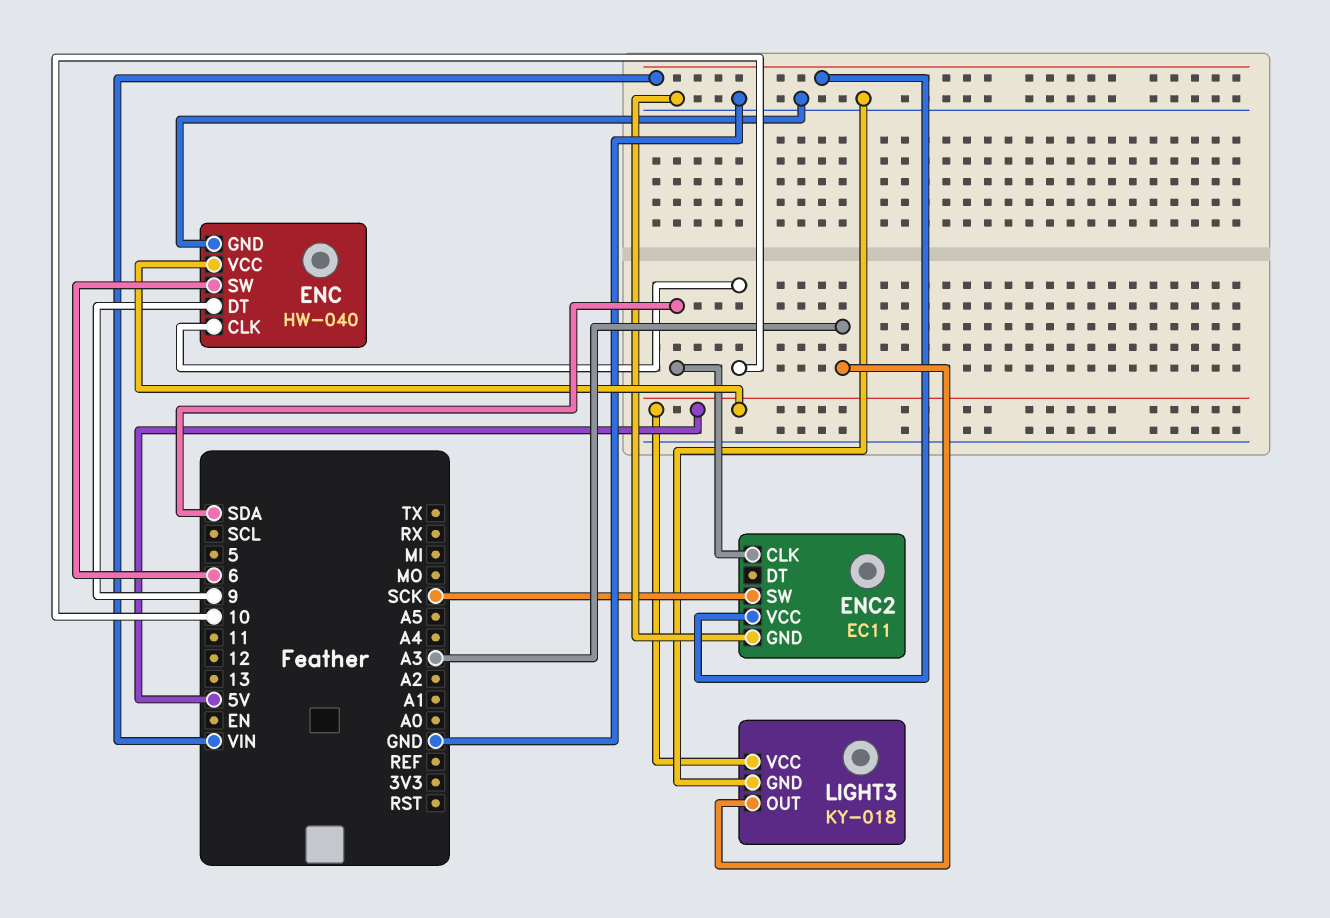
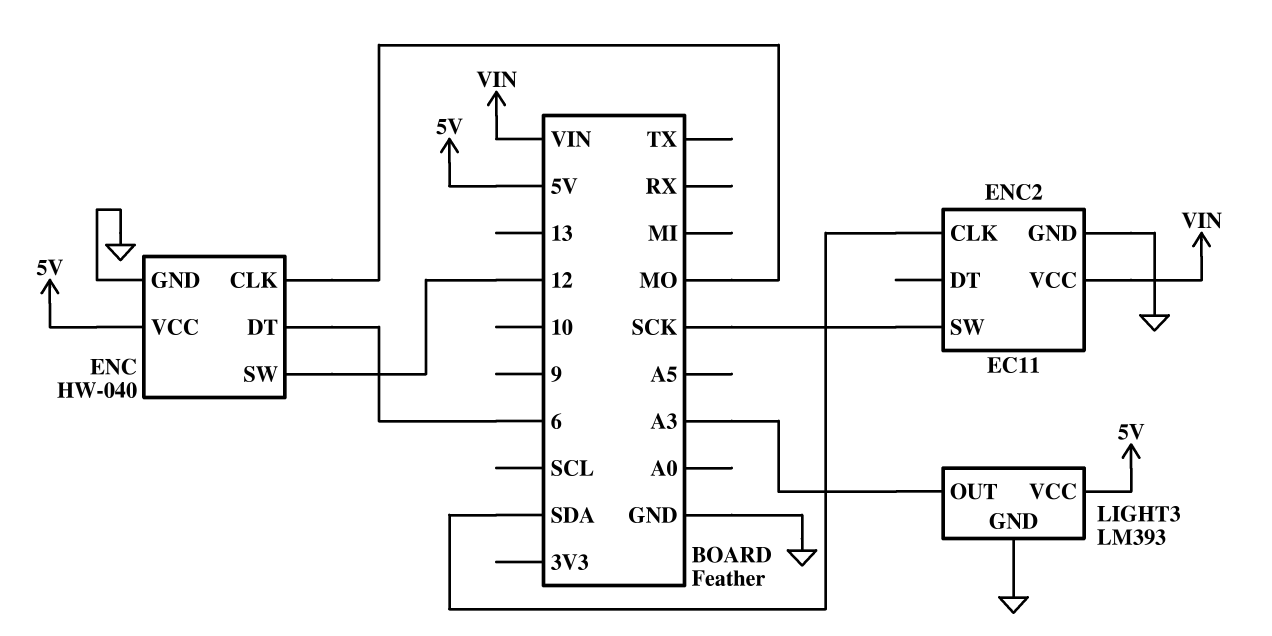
ENC pin CLK: 10 -> MO
ENC pin DT: 9 -> 6
ENC pin SW: 6 -> 12
LIGHT3: KY-018 -> LM393

